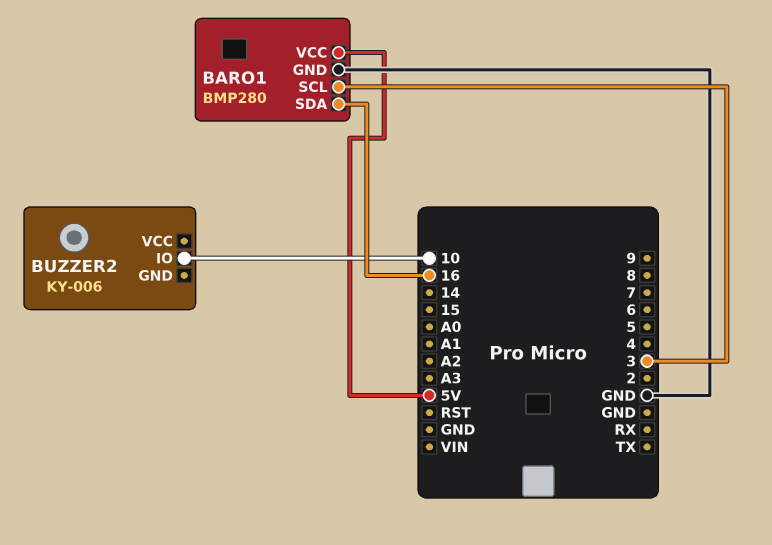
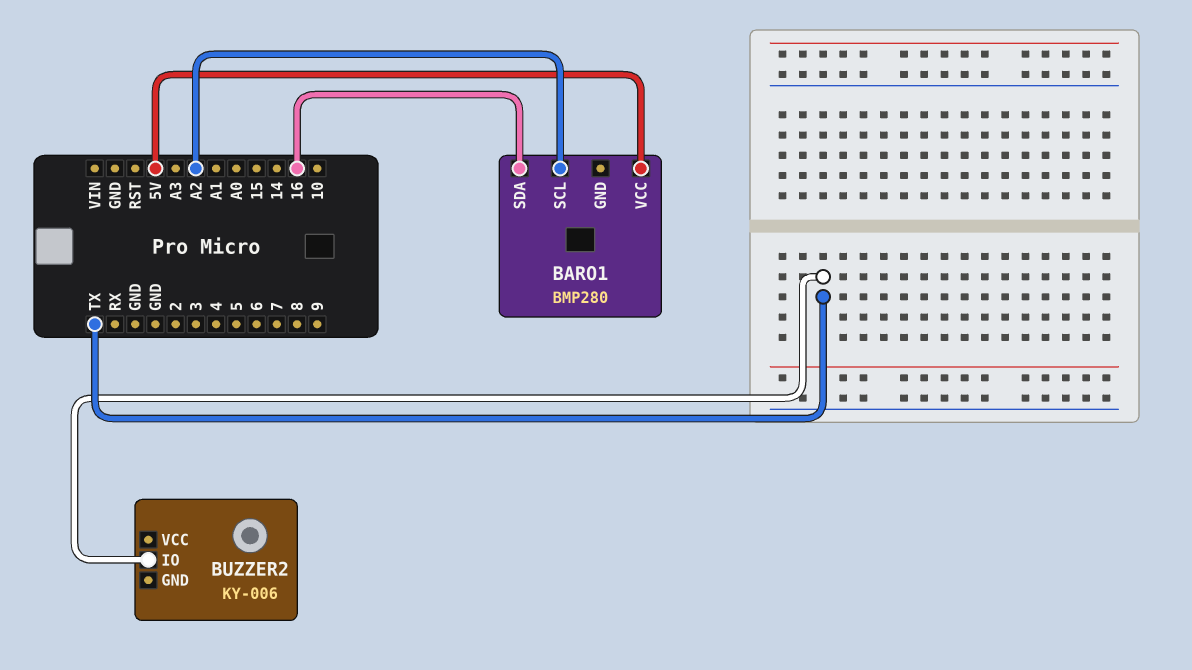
BARO1 pin GND: GND -> none
BARO1 pin SCL: 3 -> A2
BUZZER2 pin IO: 10 -> TX

